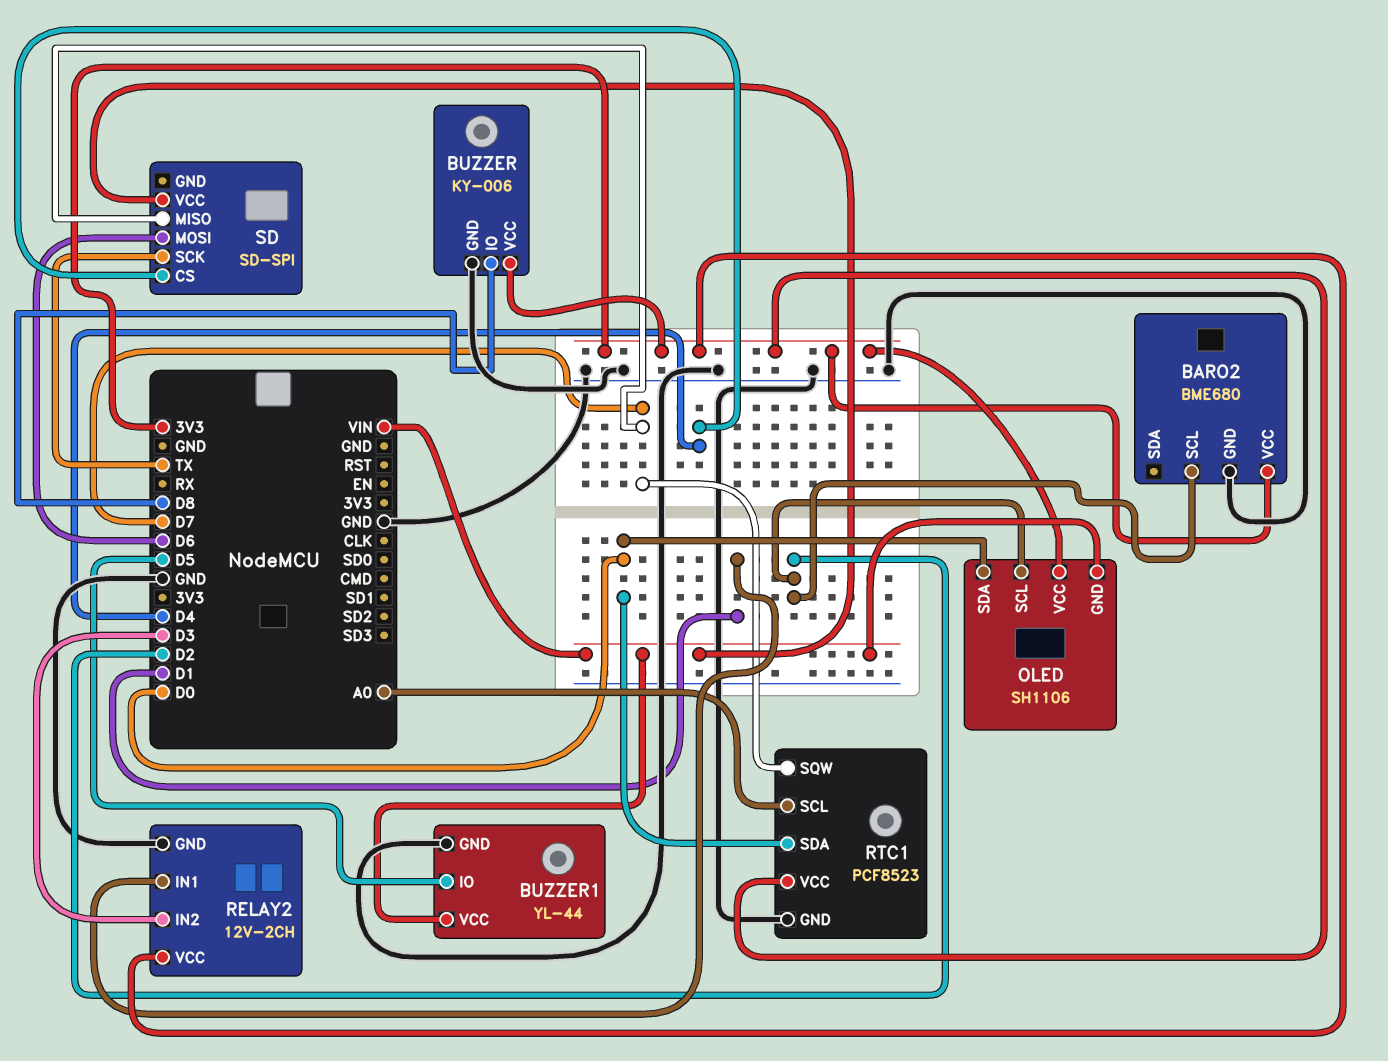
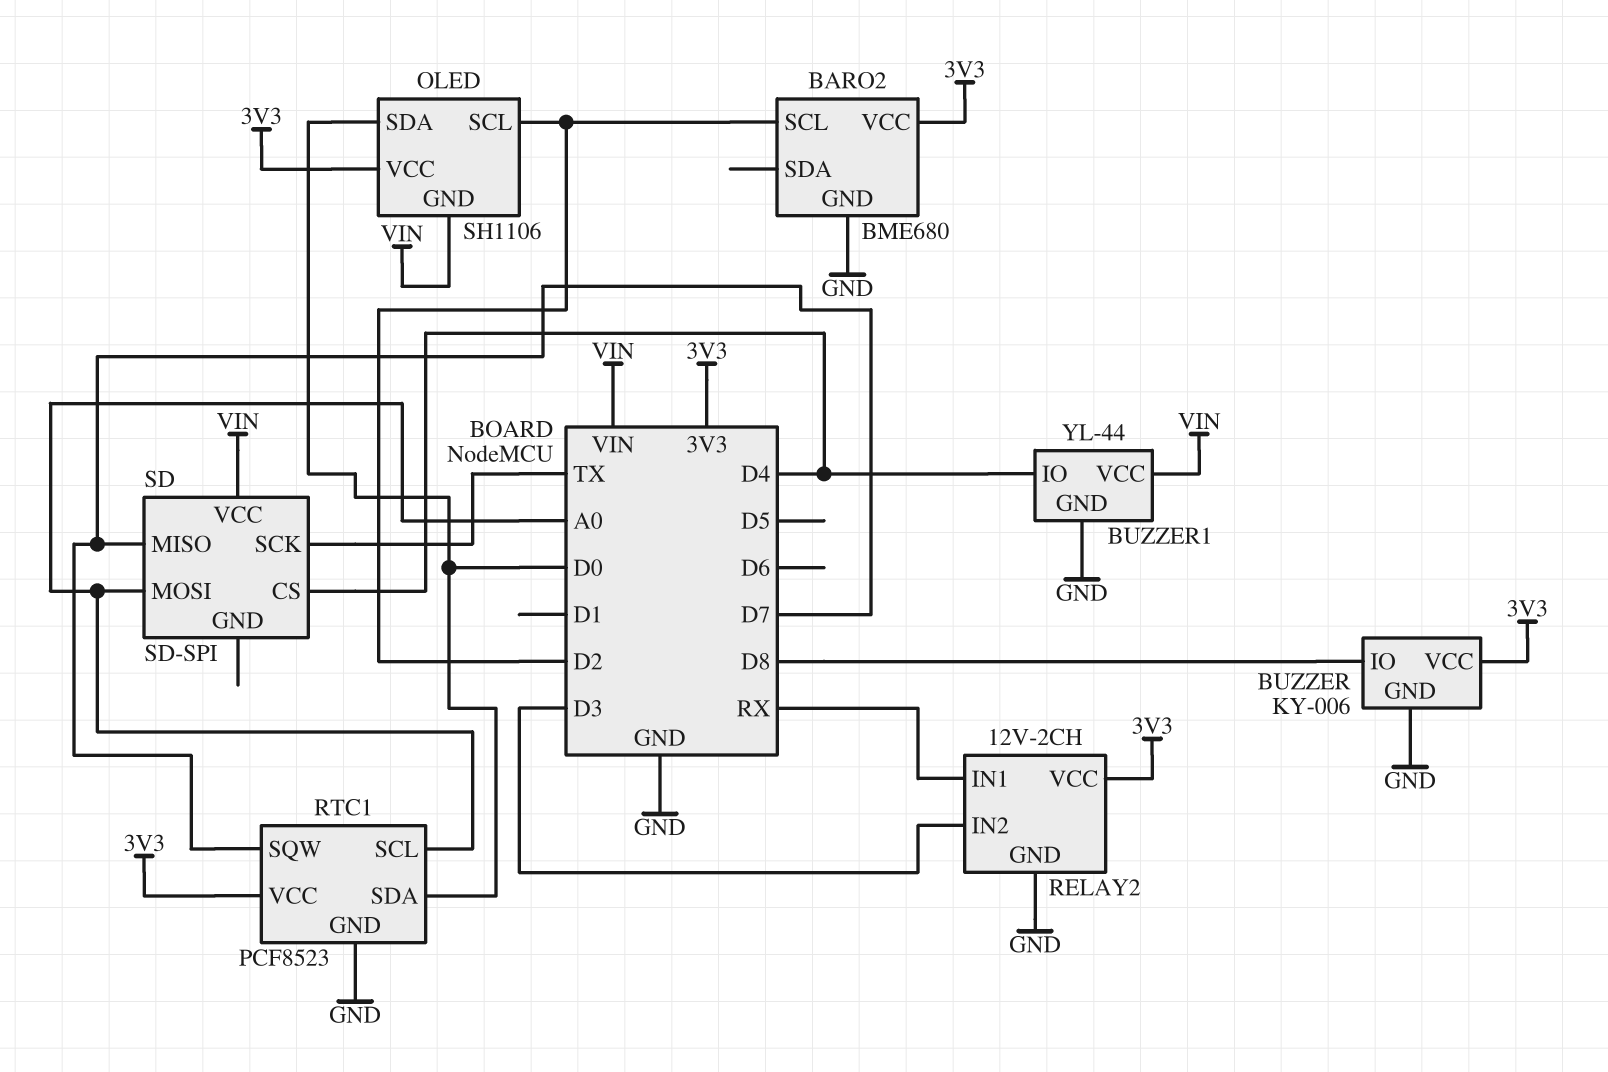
BUZZER1 pin IO: D5 -> D4
RELAY2 pin IN1: D1 -> RX
SD pin MOSI: D6 -> A0

